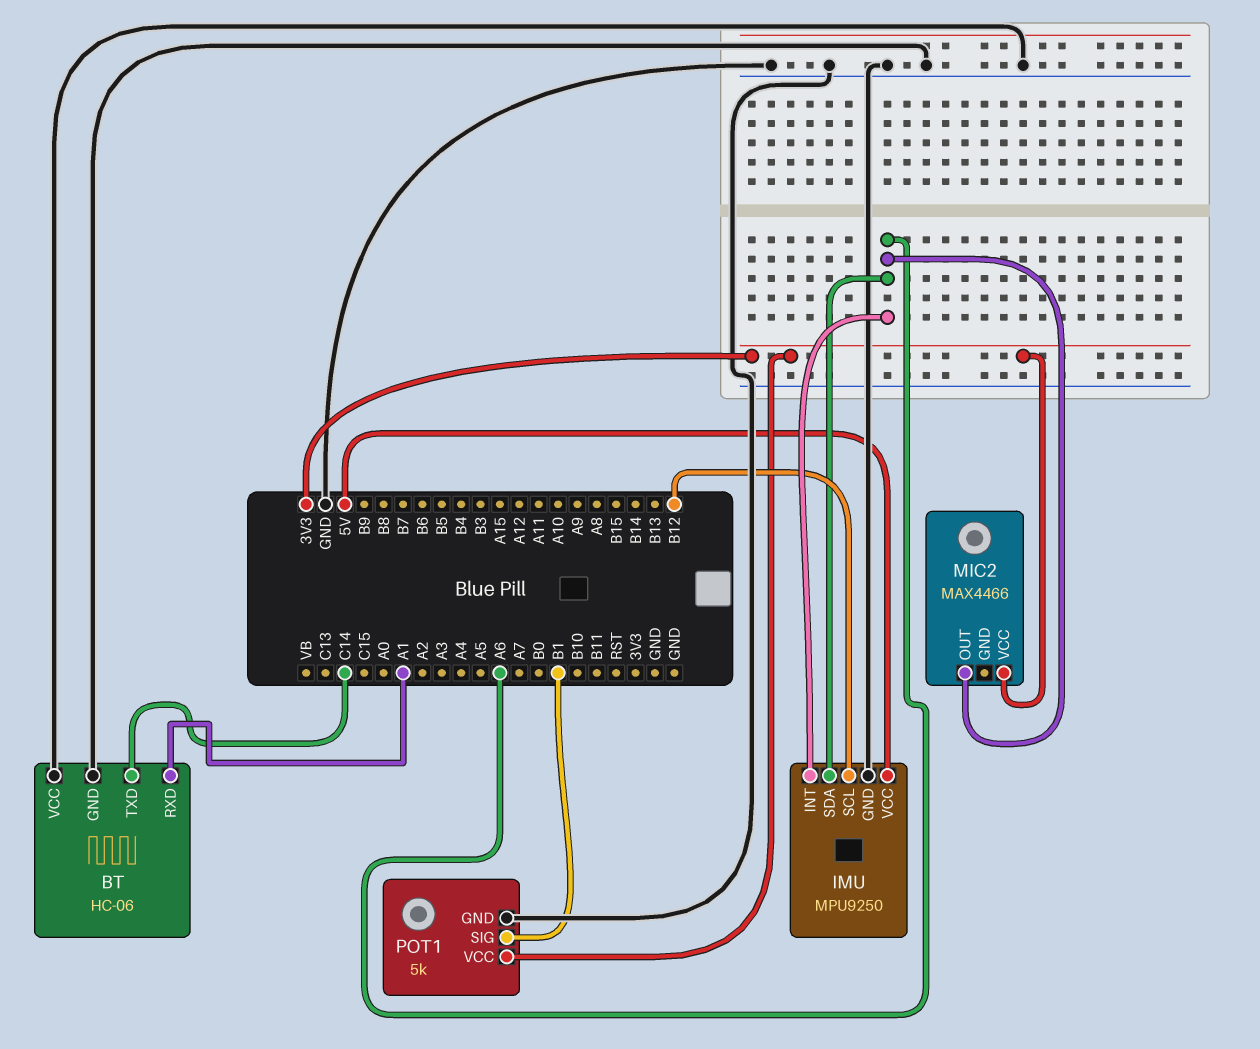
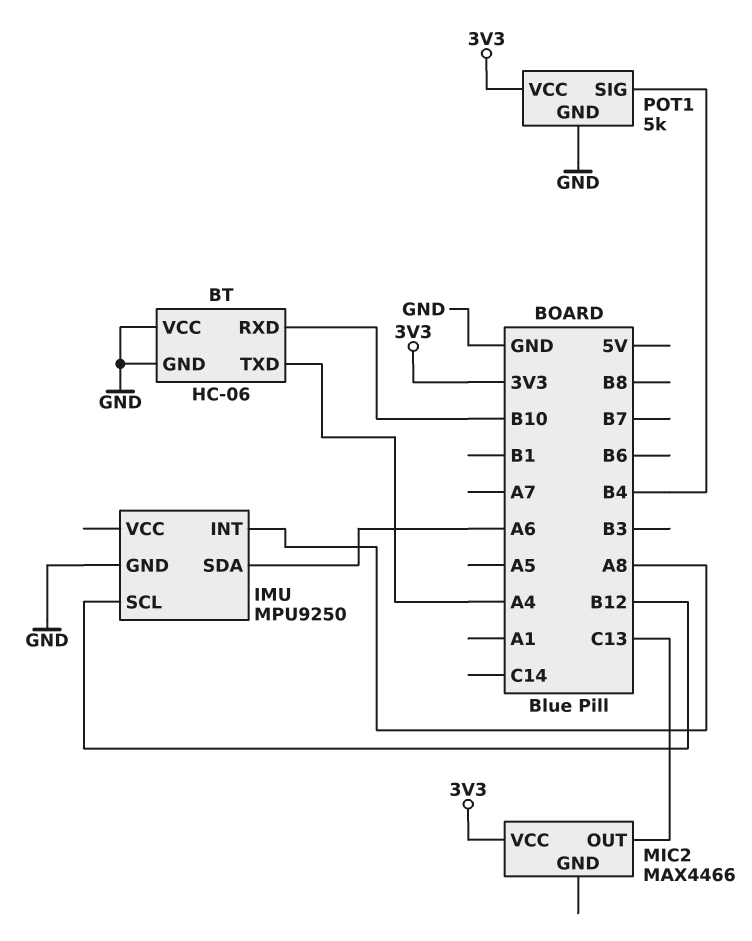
BT pin RXD: A1 -> B10
BT pin TXD: C14 -> A4
IMU pin INT: A6 -> A8
IMU pin VCC: 5V -> none
MIC2 pin OUT: A6 -> C13
POT1 pin SIG: B1 -> B4

